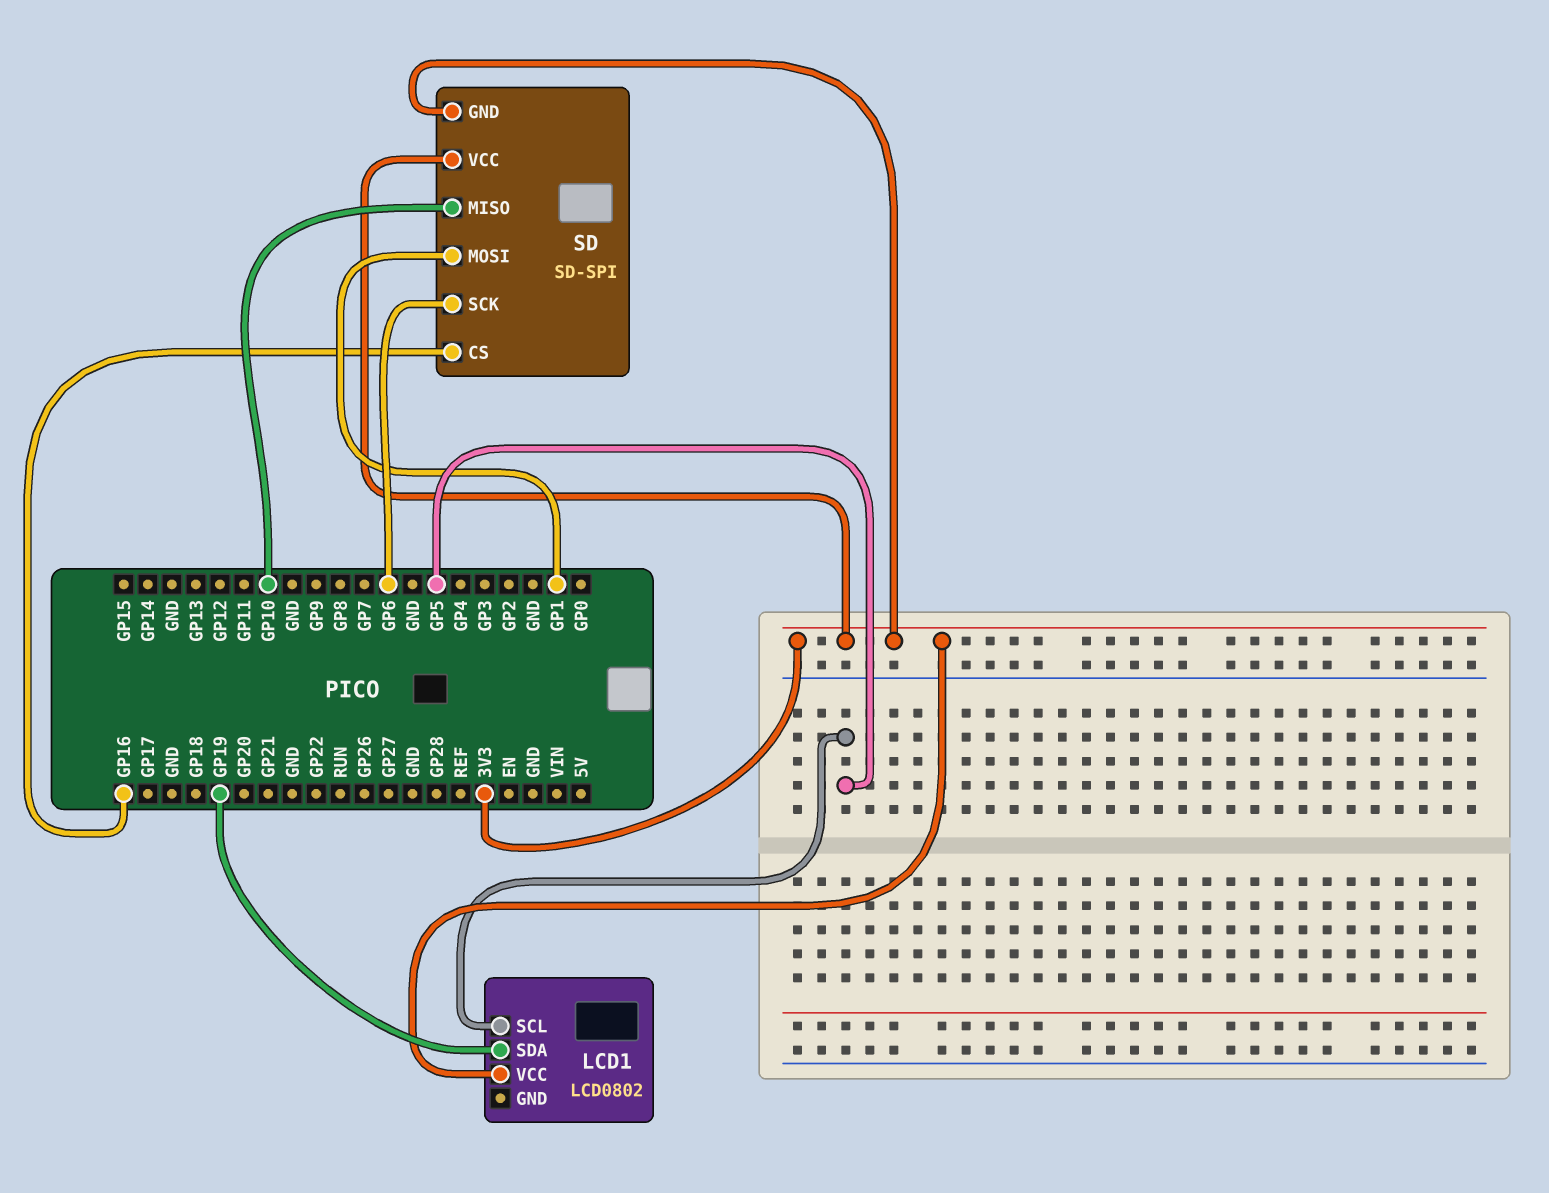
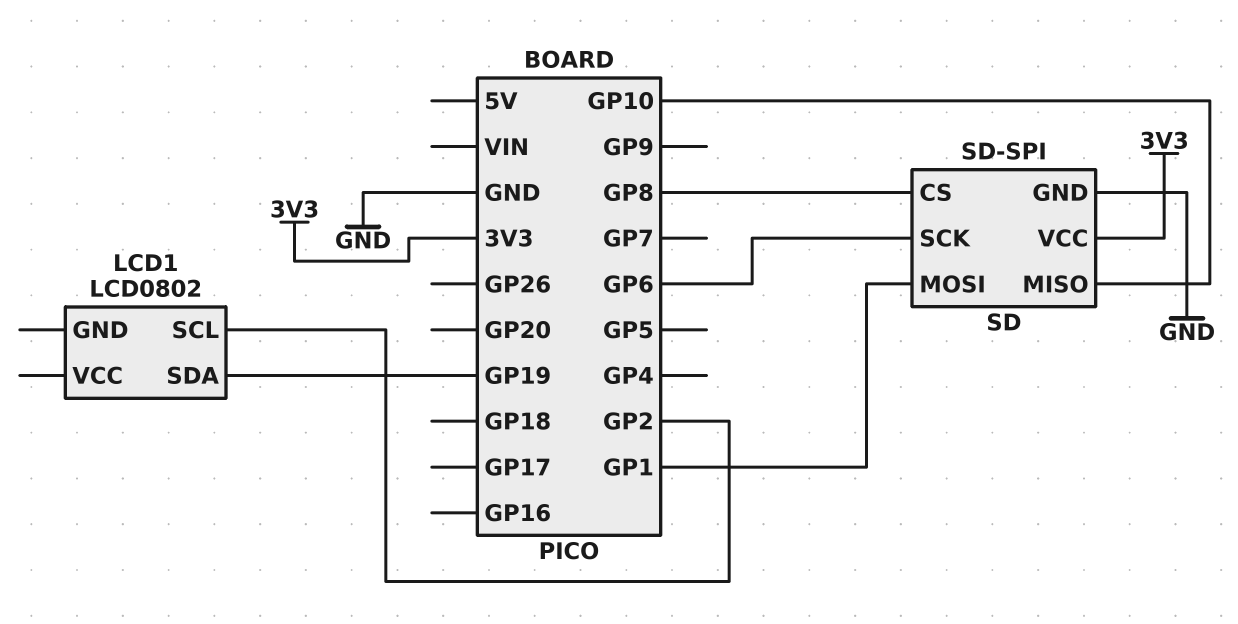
LCD1 pin SCL: GP5 -> GP2
LCD1 pin VCC: 3V3 -> none
SD pin CS: GP16 -> GP8
SD pin GND: 3V3 -> GND

